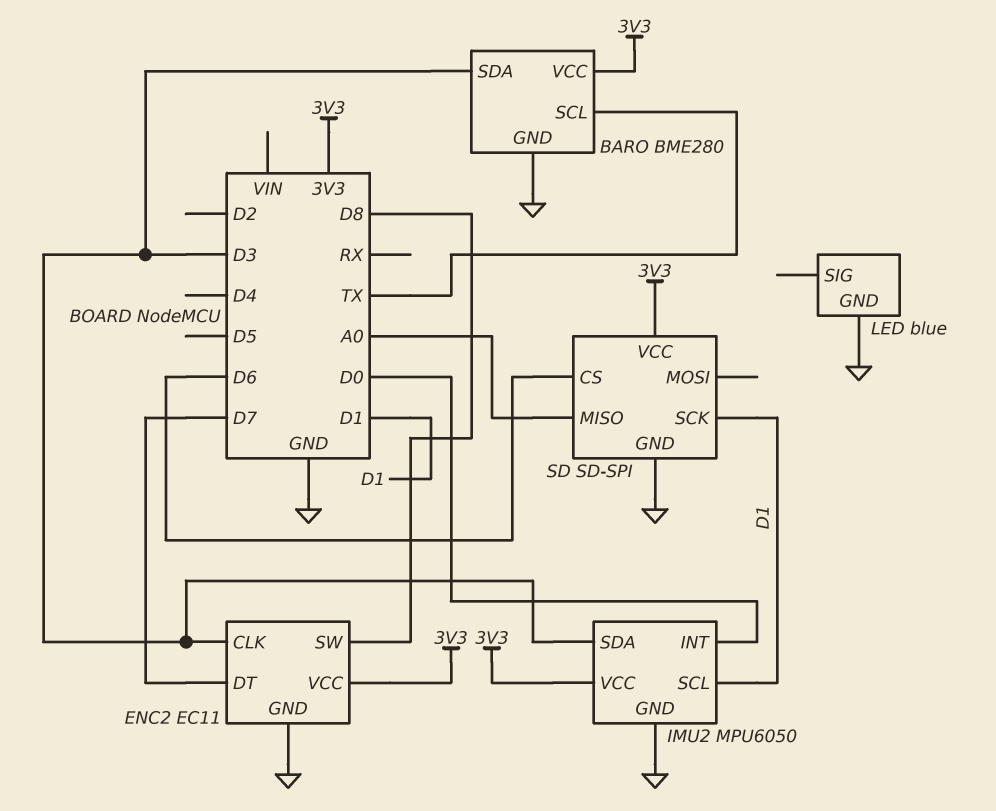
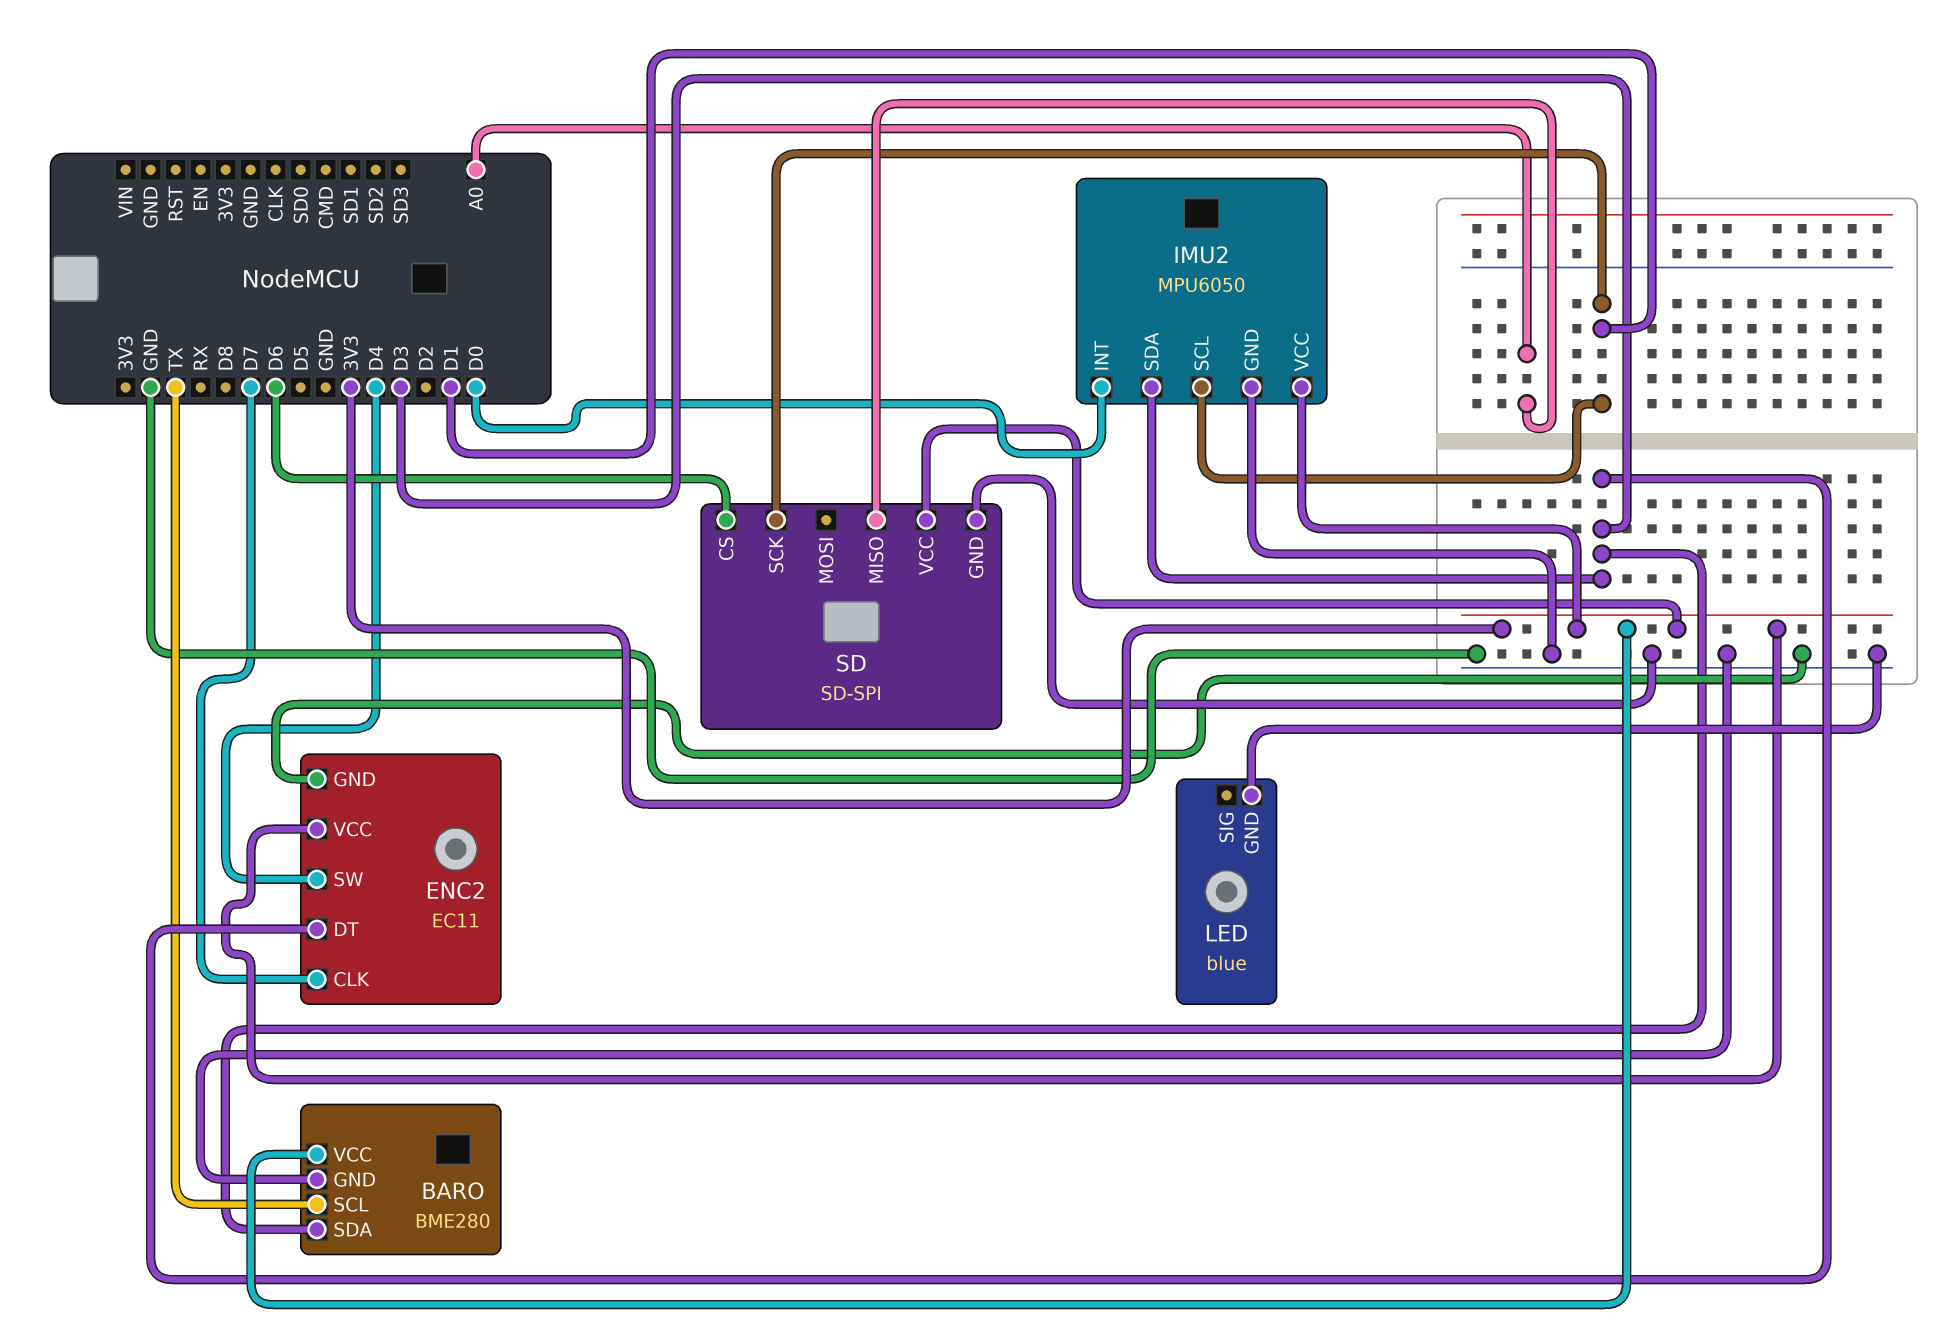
ENC2 pin CLK: D3 -> D7
ENC2 pin DT: D7 -> D3
ENC2 pin SW: D8 -> D4

